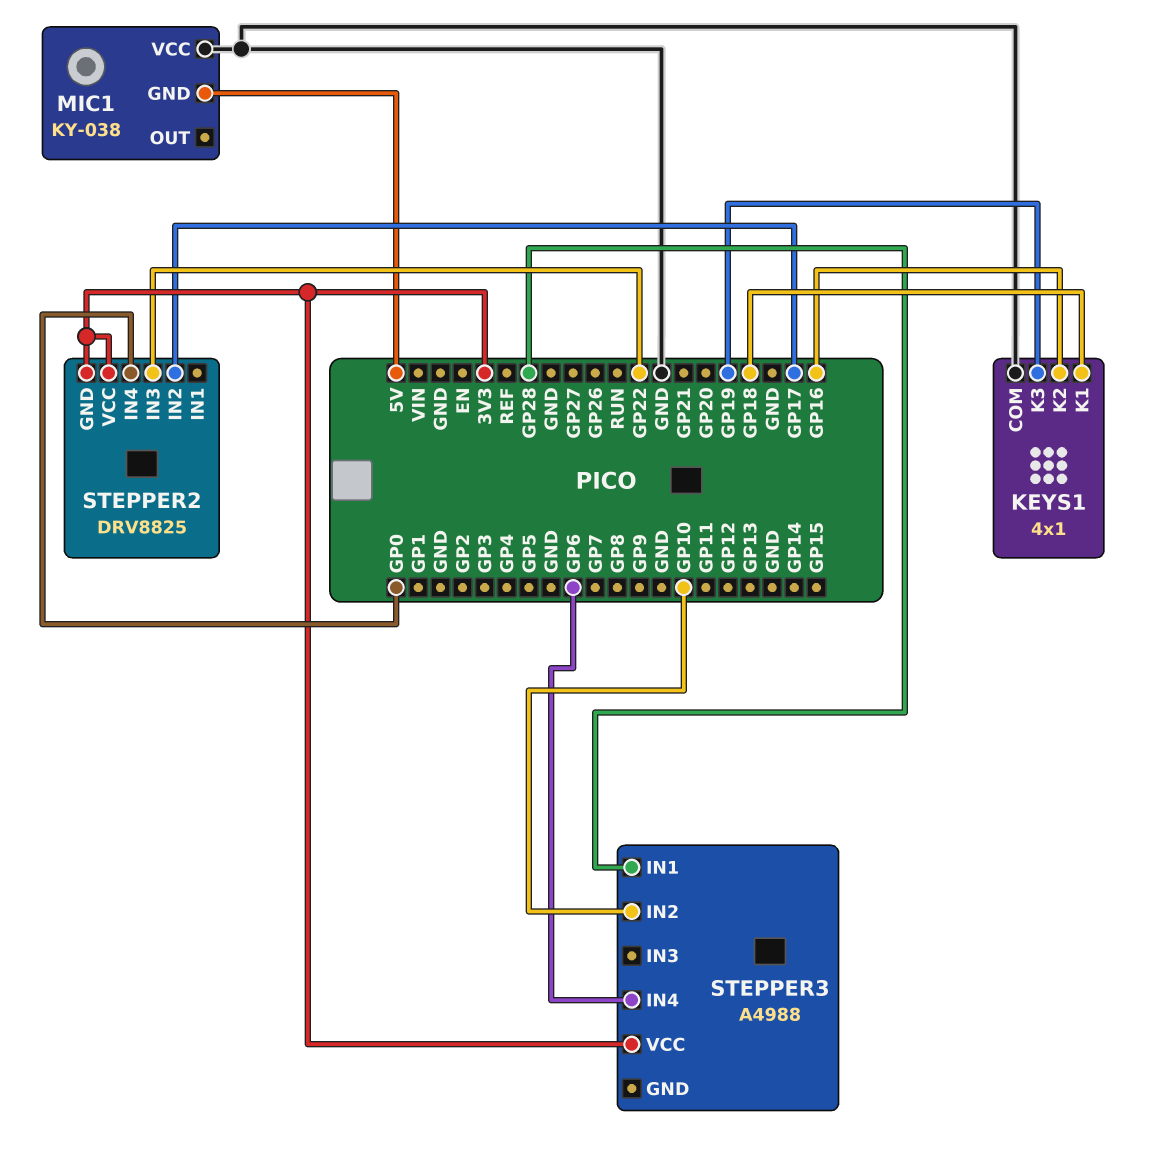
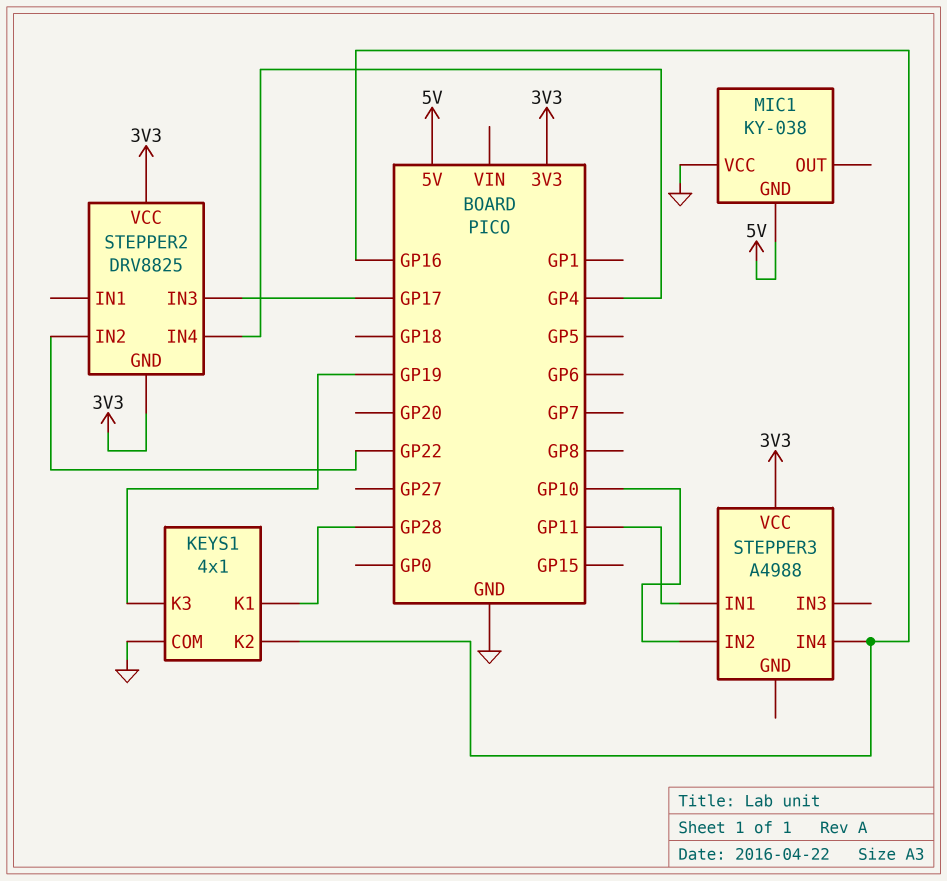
KEYS1 pin K1: GP18 -> GP28
STEPPER2 pin IN2: GP17 -> GP22
STEPPER2 pin IN3: GP22 -> GP17
STEPPER2 pin IN4: GP0 -> GP4
STEPPER3 pin IN1: GP28 -> GP11
STEPPER3 pin IN4: GP6 -> GP16

